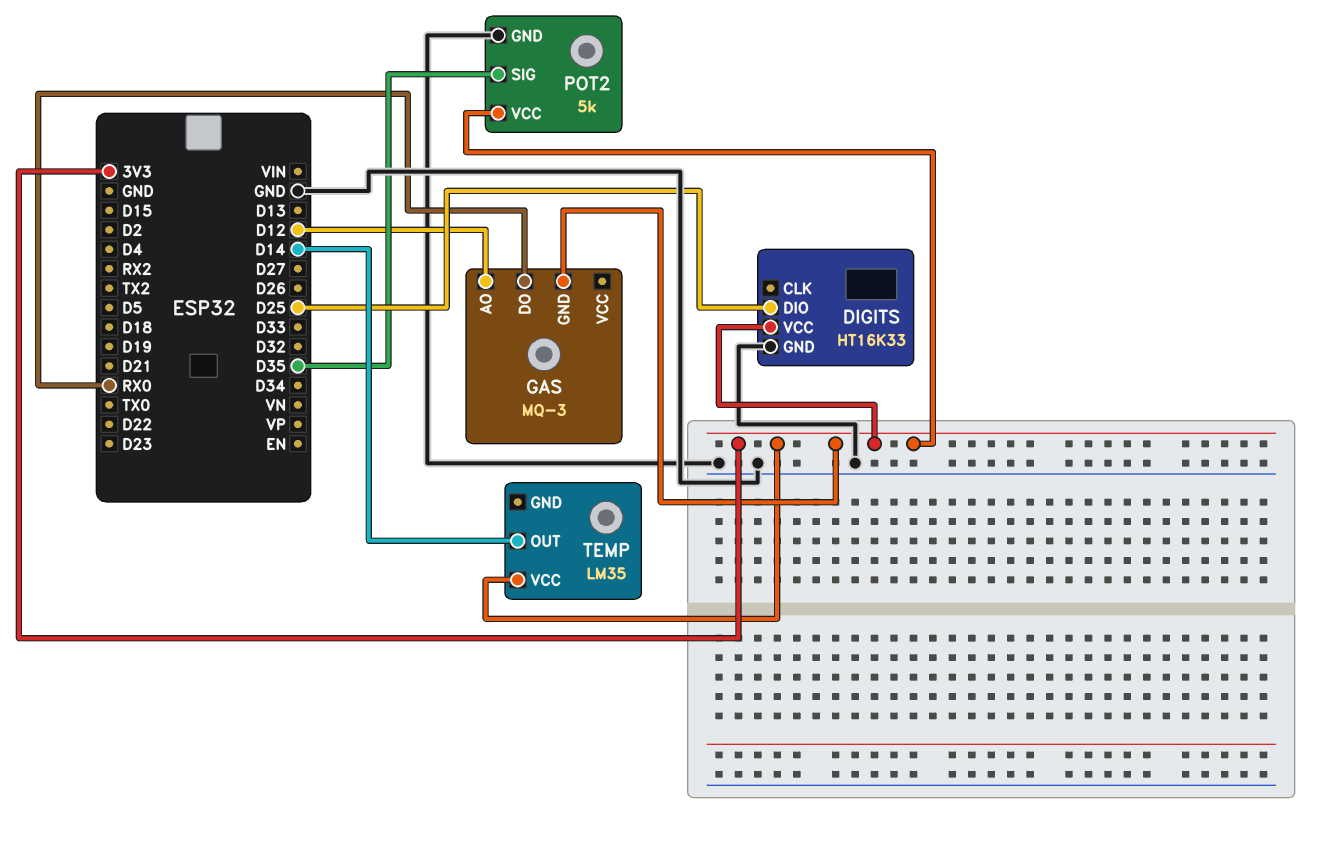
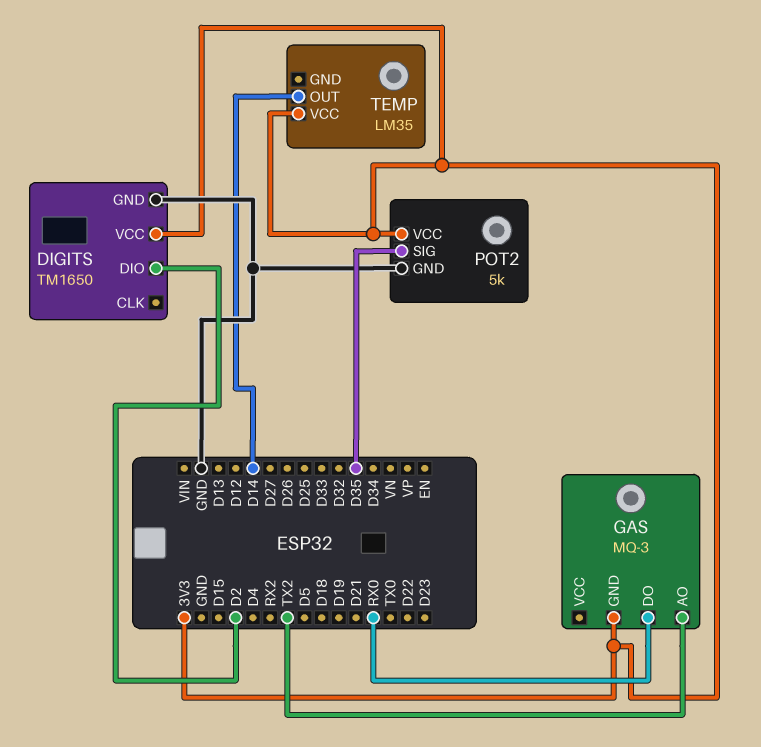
DIGITS: HT16K33 -> TM1650
DIGITS pin DIO: D25 -> D2
GAS pin AO: D12 -> TX2

